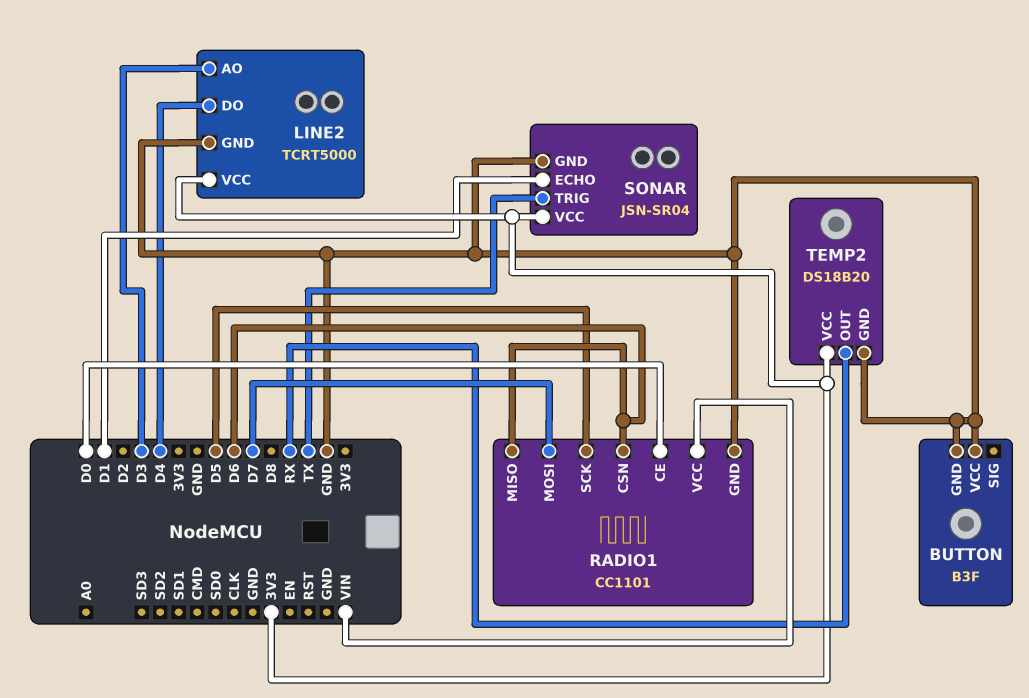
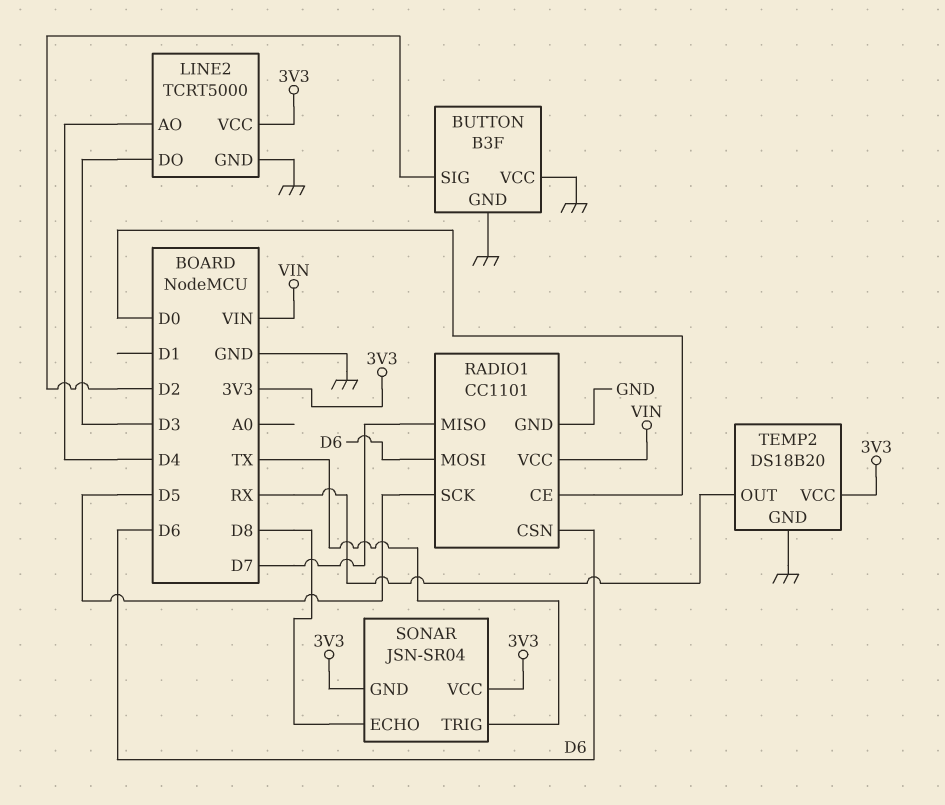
BUTTON pin SIG: none -> D2
LINE2 pin AO: D3 -> D4
LINE2 pin DO: D4 -> D3
RADIO1 pin MISO: D6 -> D7
RADIO1 pin MOSI: D7 -> D6
SONAR pin ECHO: D1 -> D8
SONAR pin GND: GND -> 3V3

